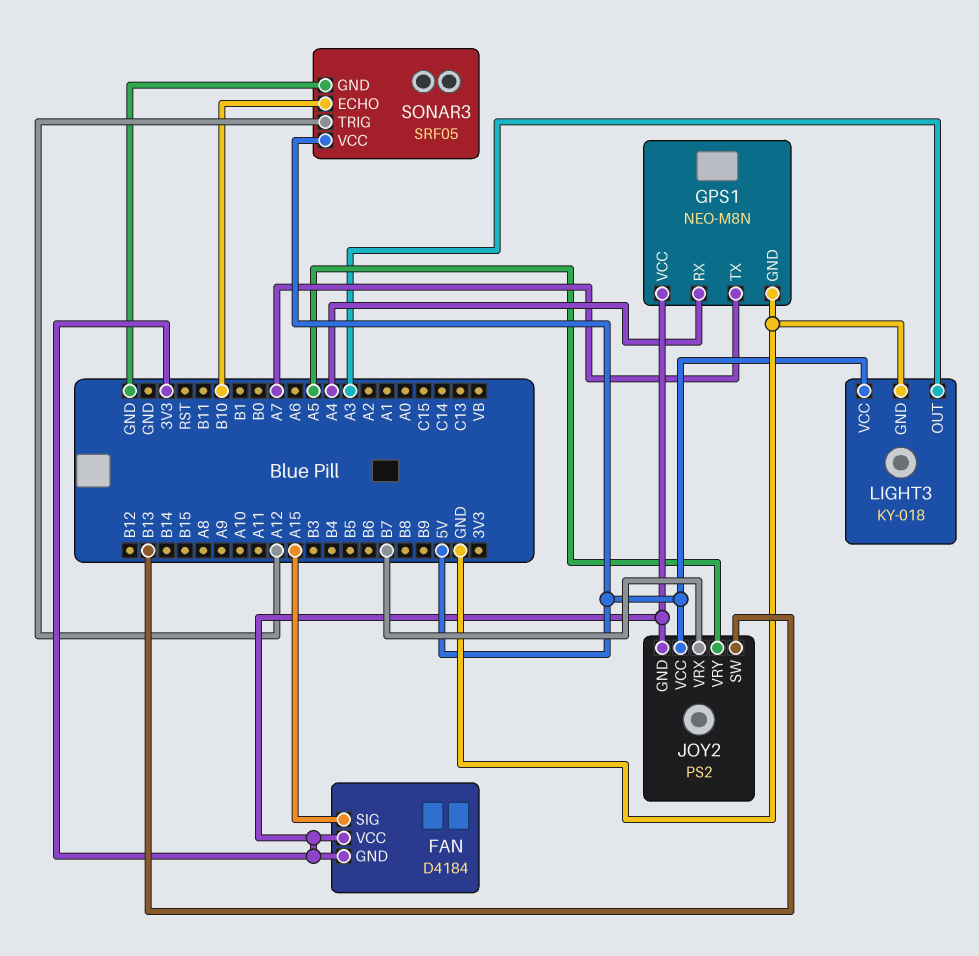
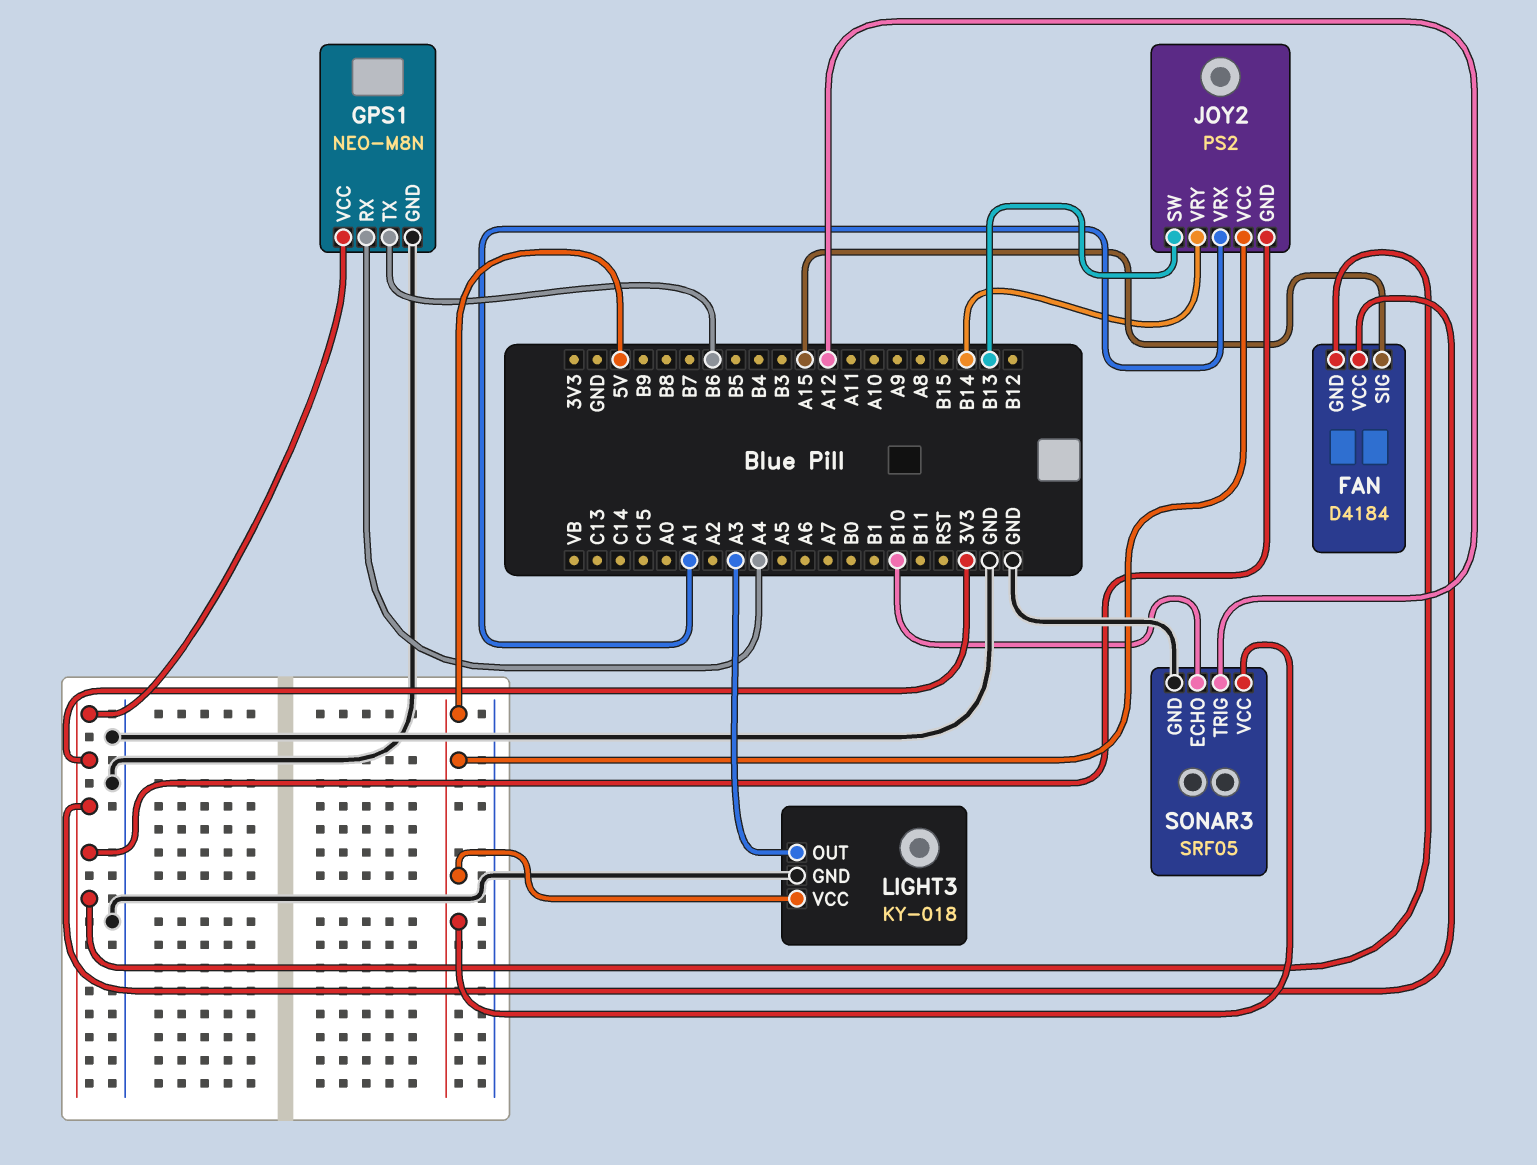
GPS1 pin TX: A7 -> B6
JOY2 pin VRX: B7 -> A1
JOY2 pin VRY: A5 -> B14

